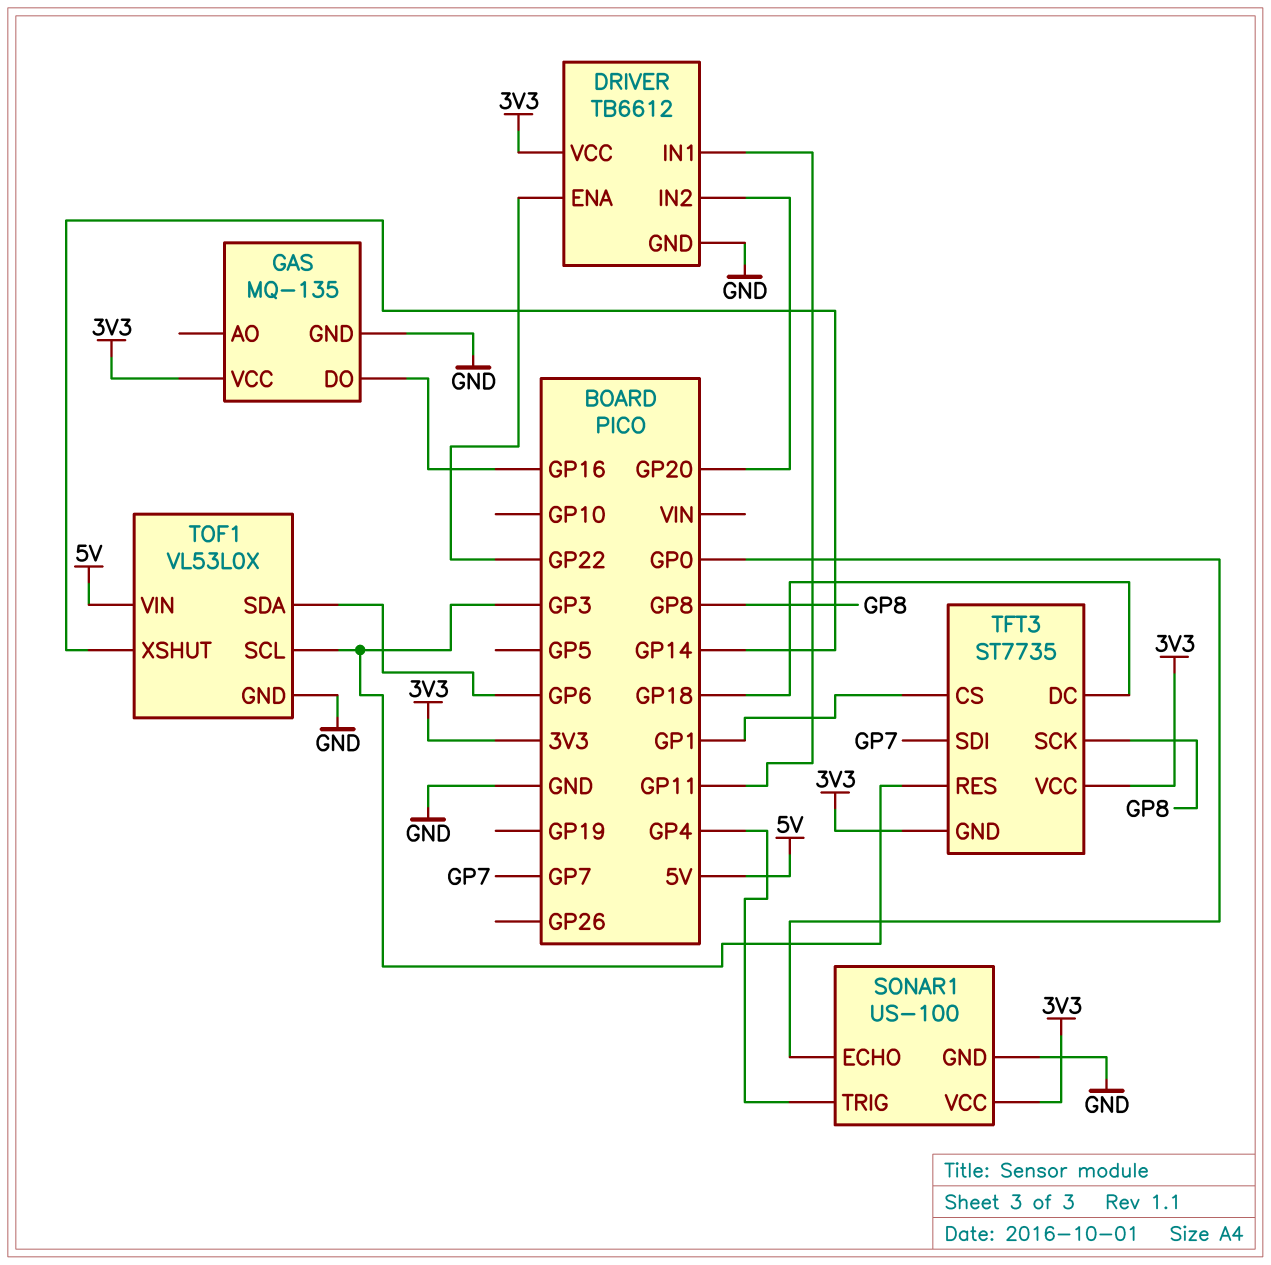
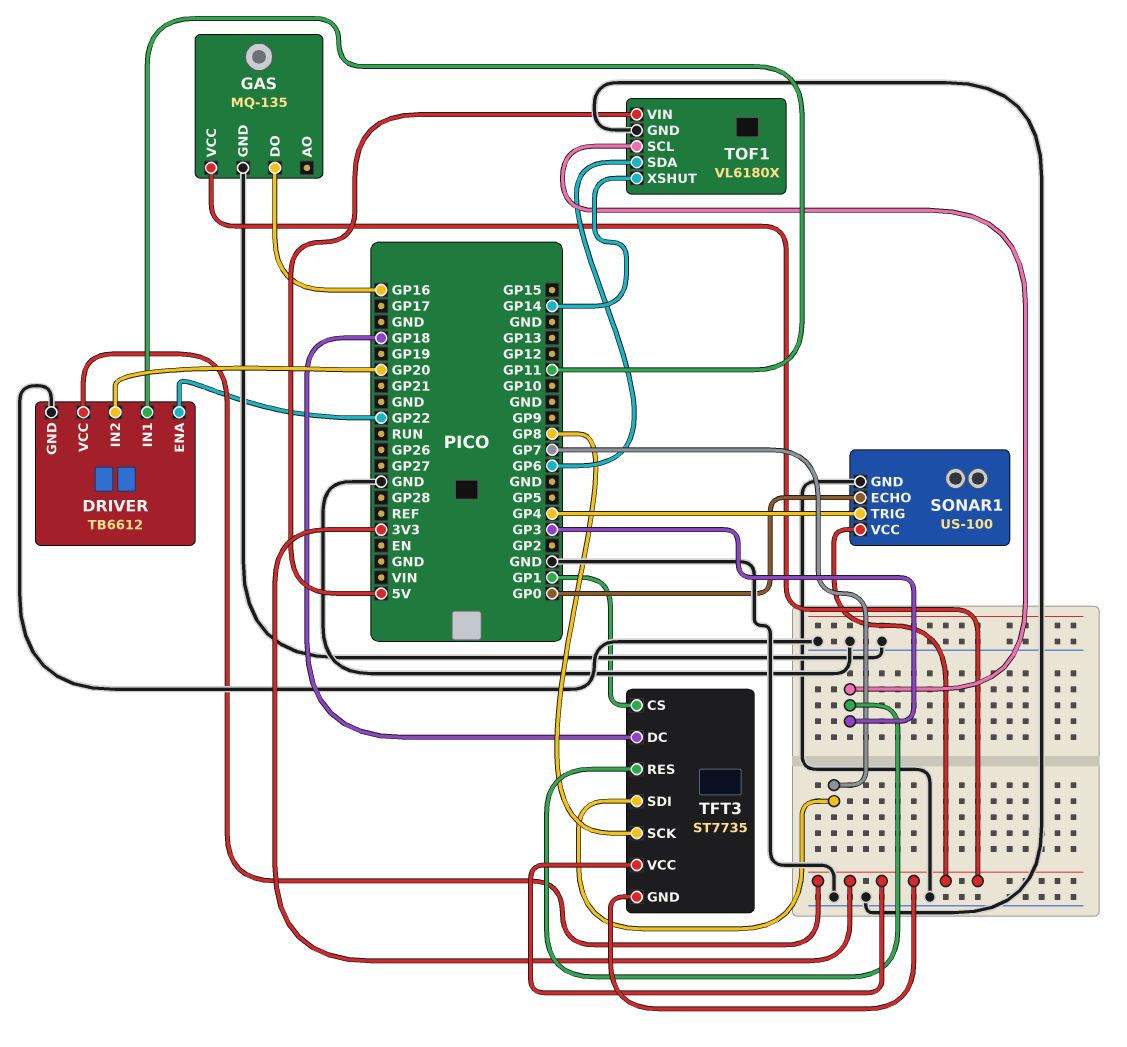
TOF1: VL53L0X -> VL6180X

